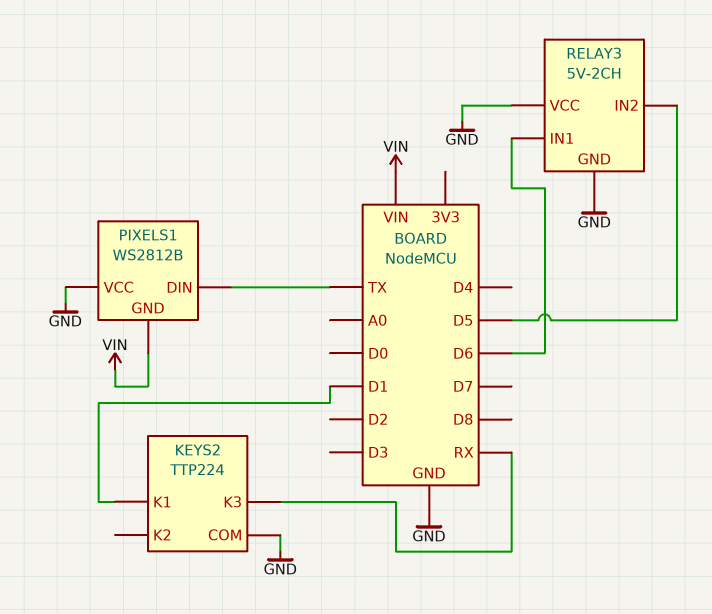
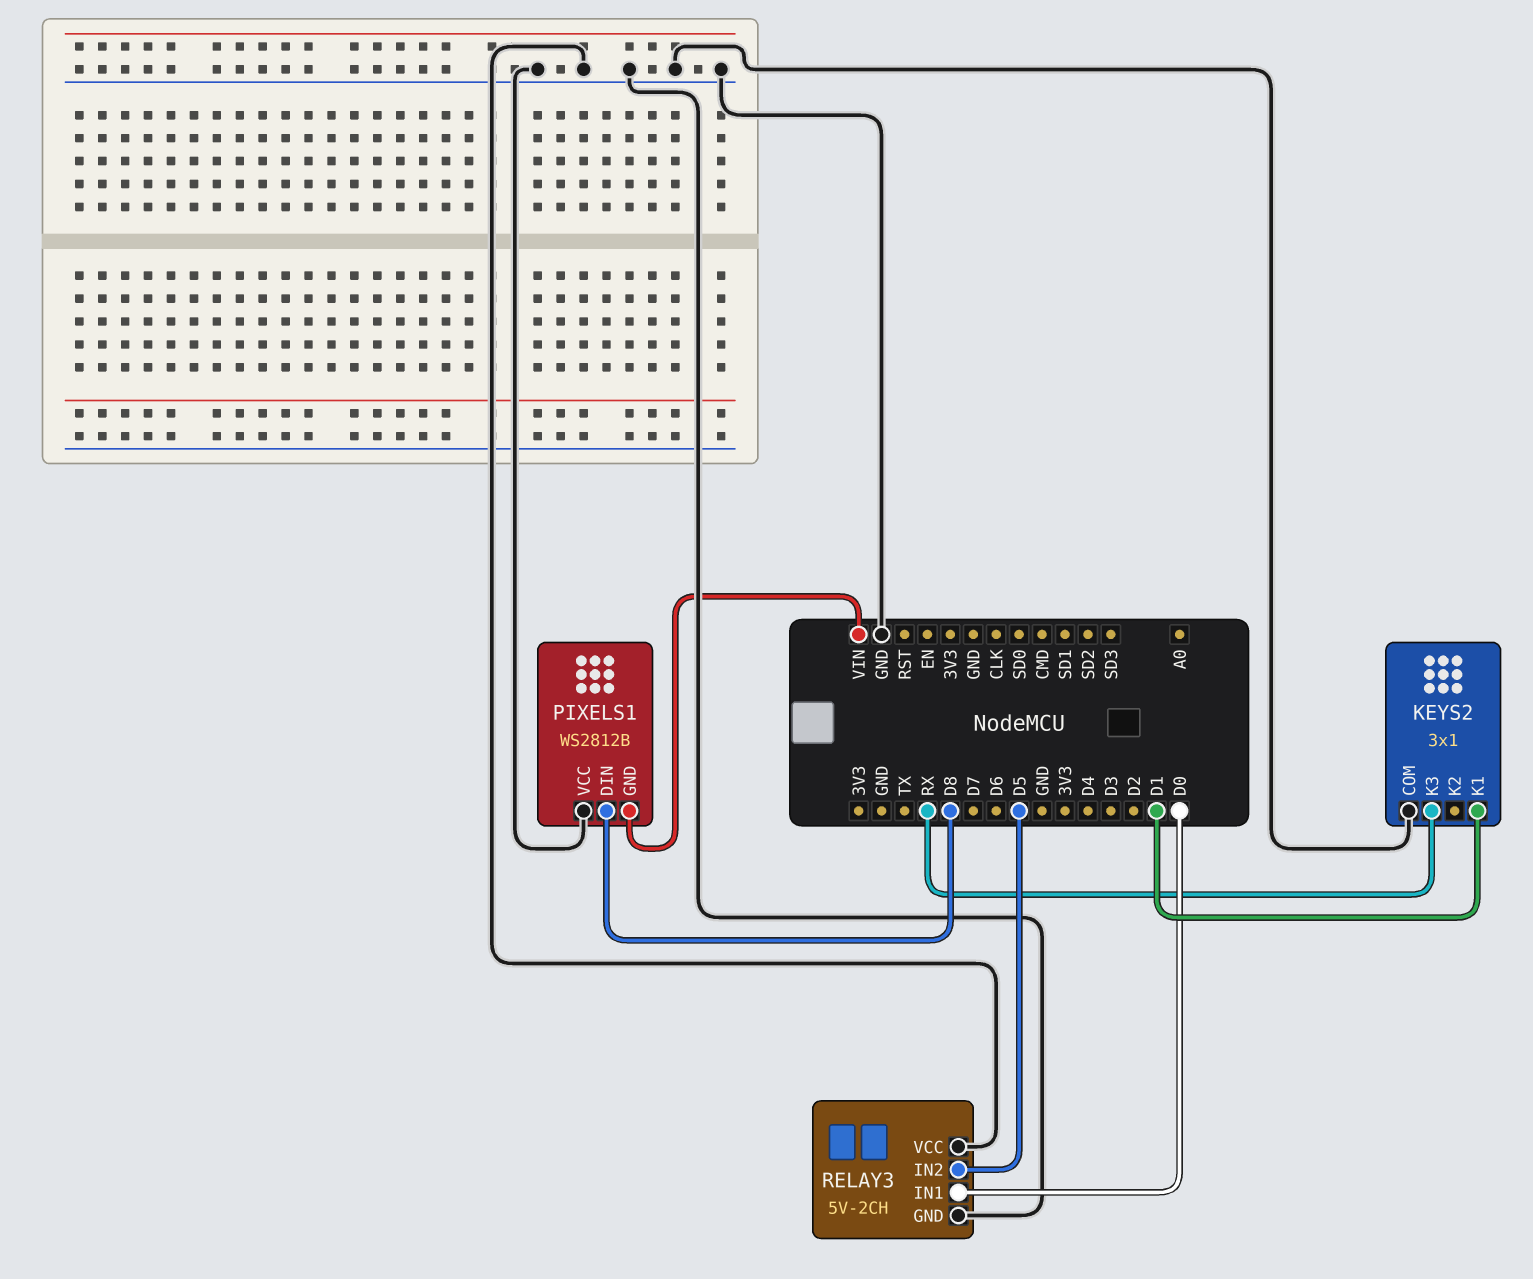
KEYS2: TTP224 -> 3x1
PIXELS1 pin DIN: TX -> D8
RELAY3 pin IN1: D6 -> D0

